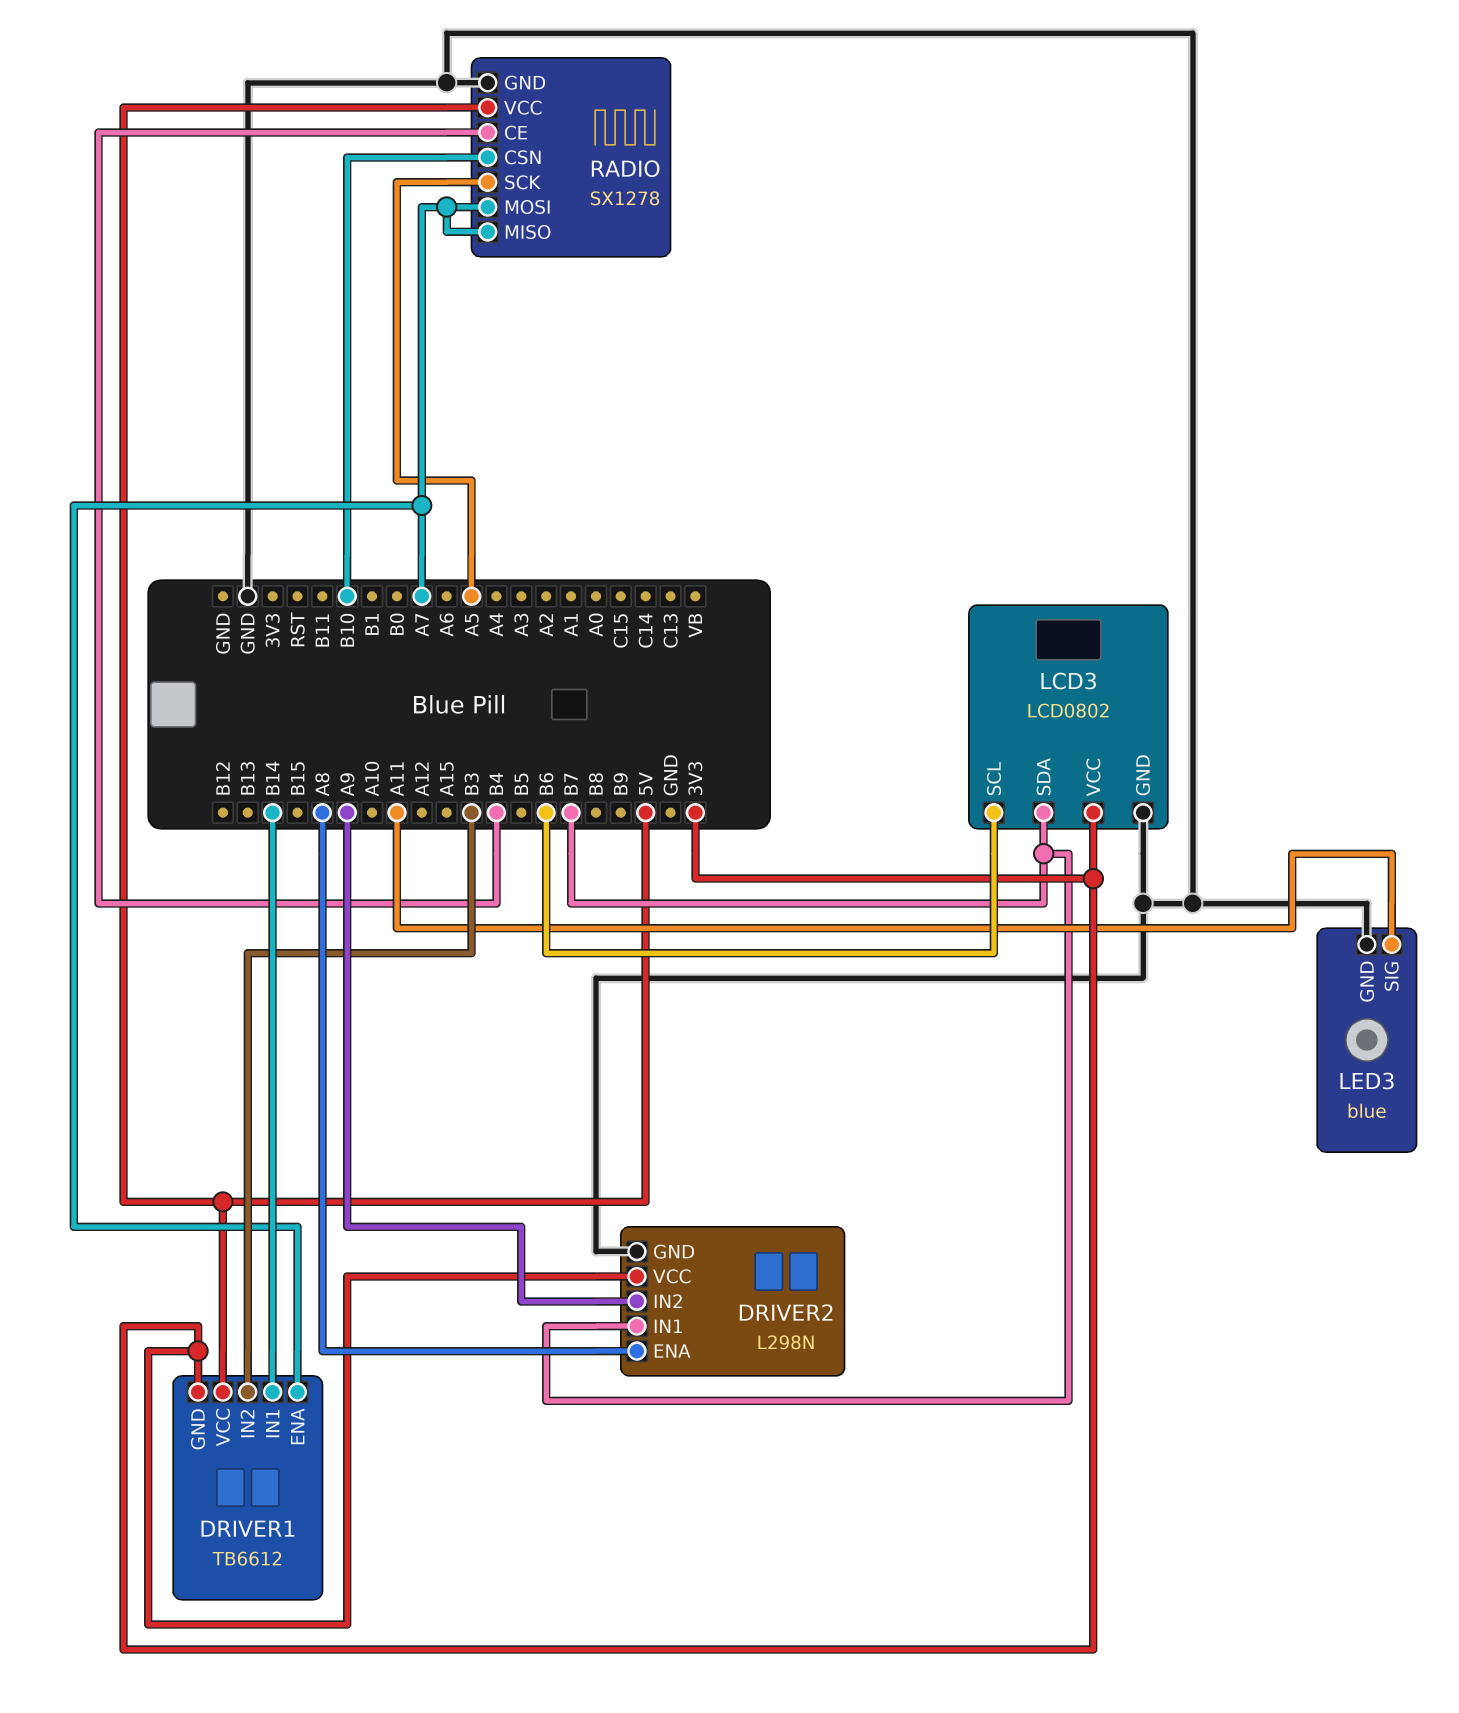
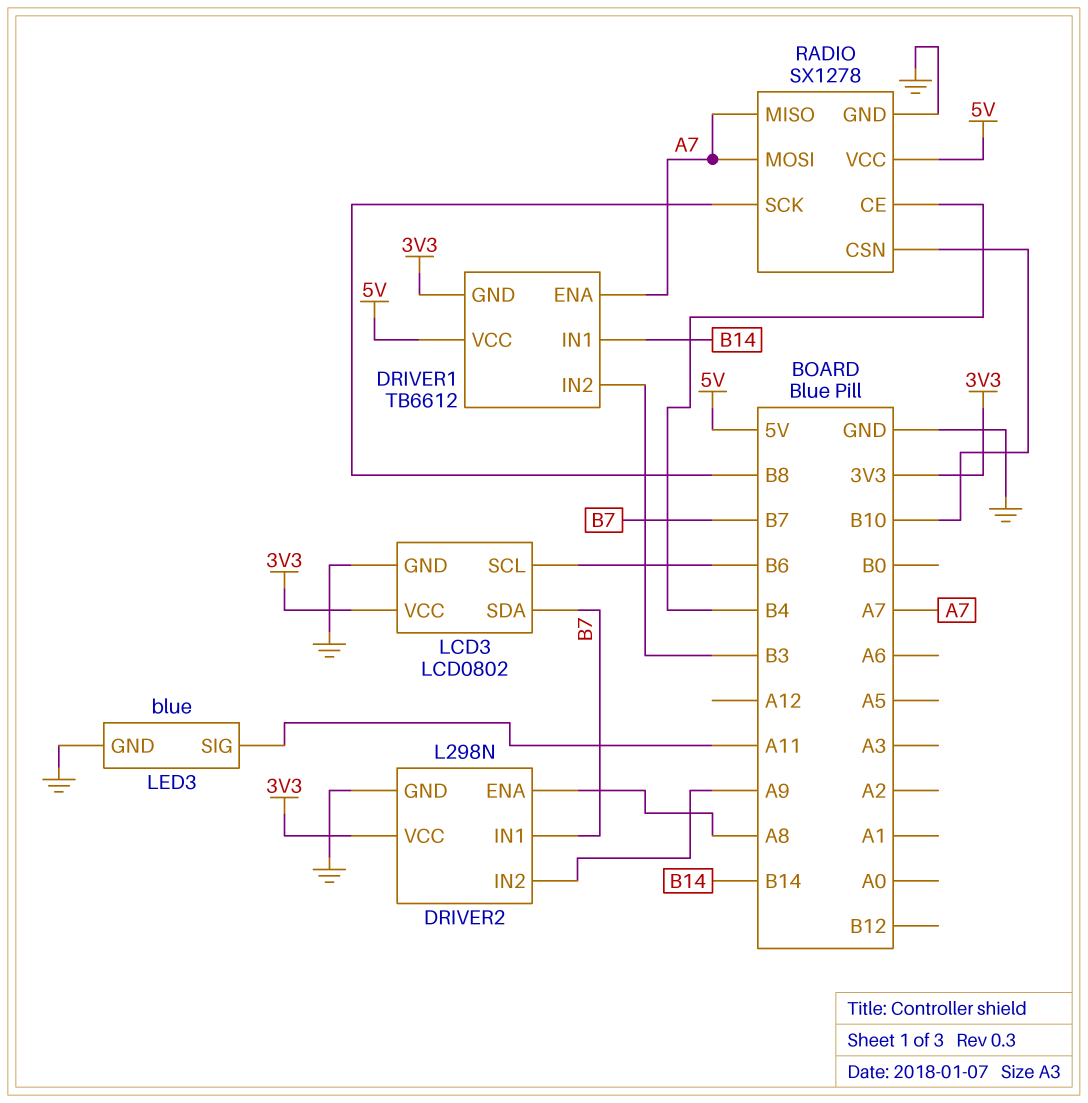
RADIO pin SCK: A5 -> B8

